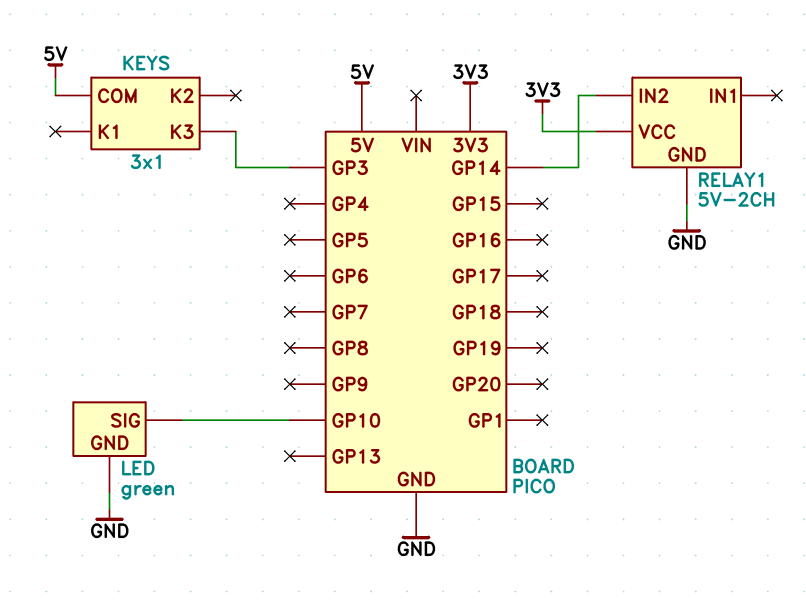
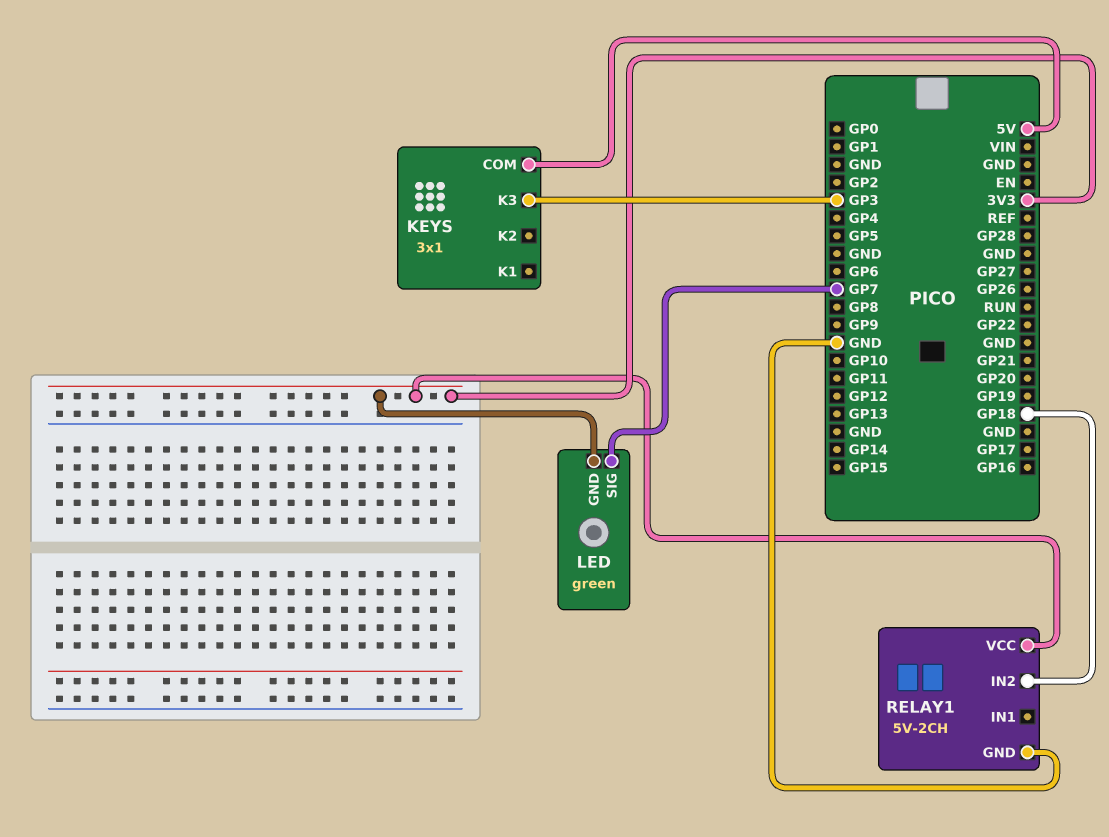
LED pin GND: GND -> 3V3
LED pin SIG: GP10 -> GP7
RELAY1 pin IN2: GP14 -> GP18

